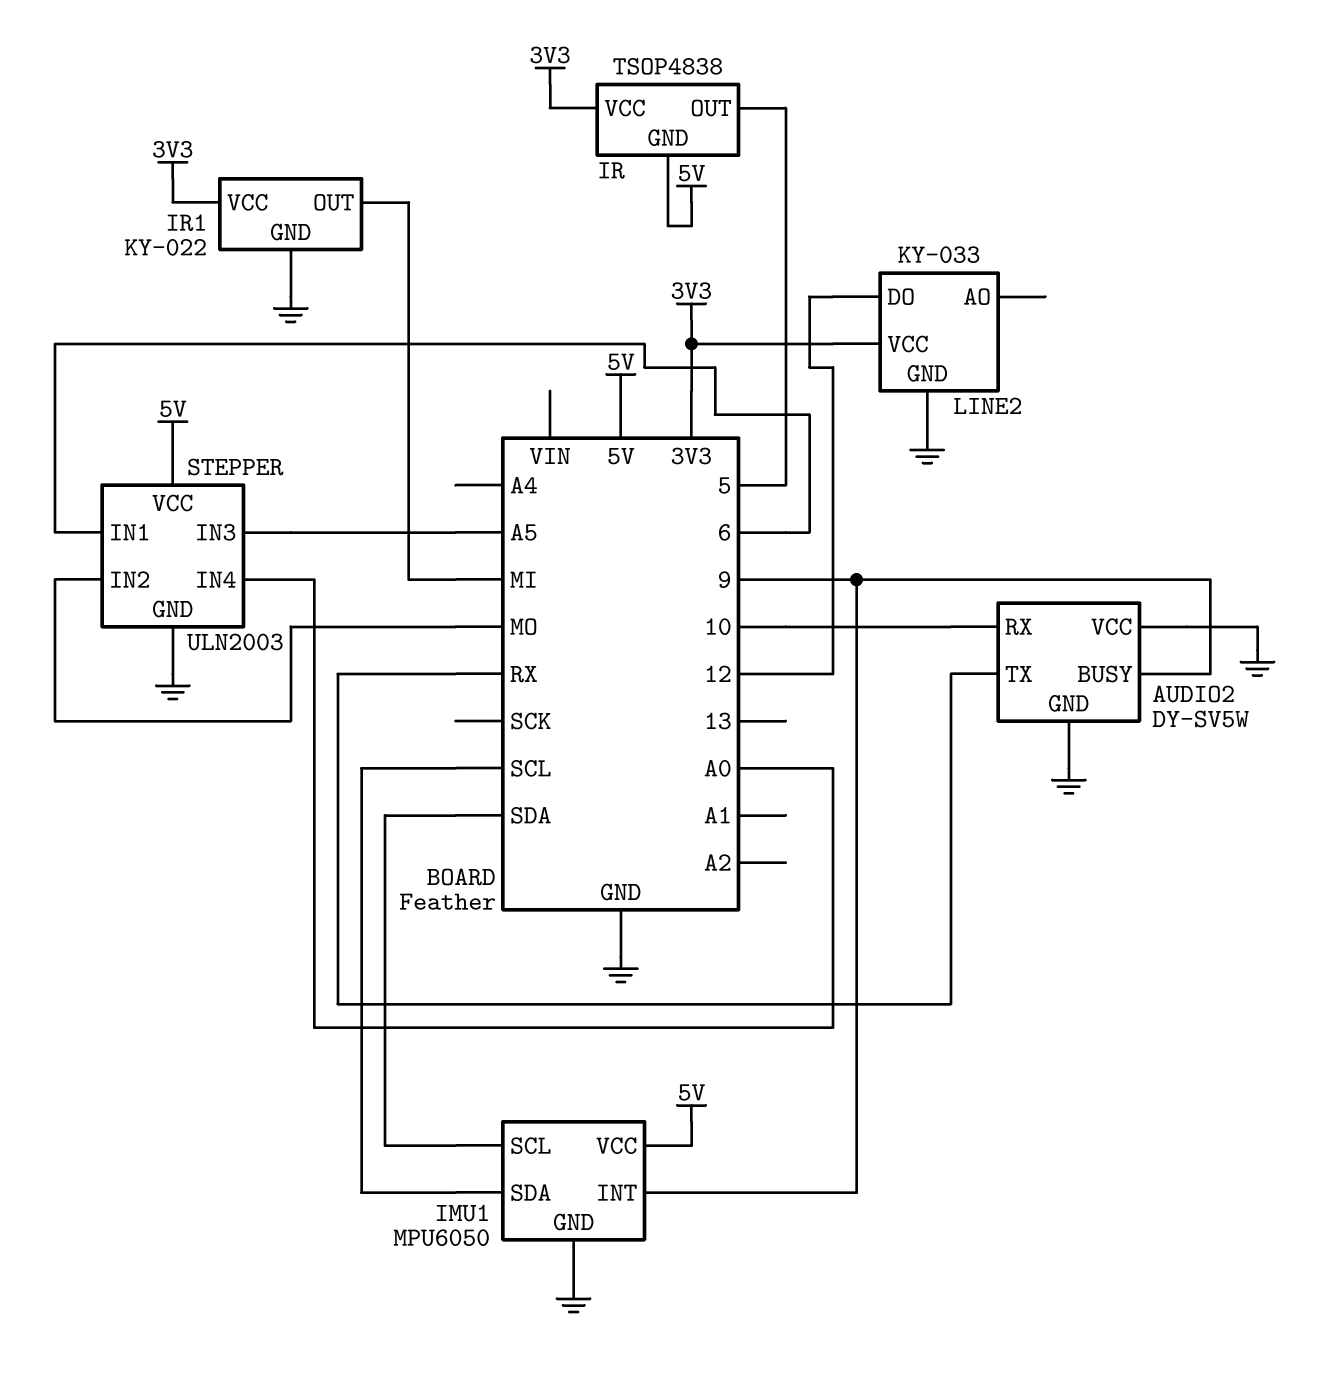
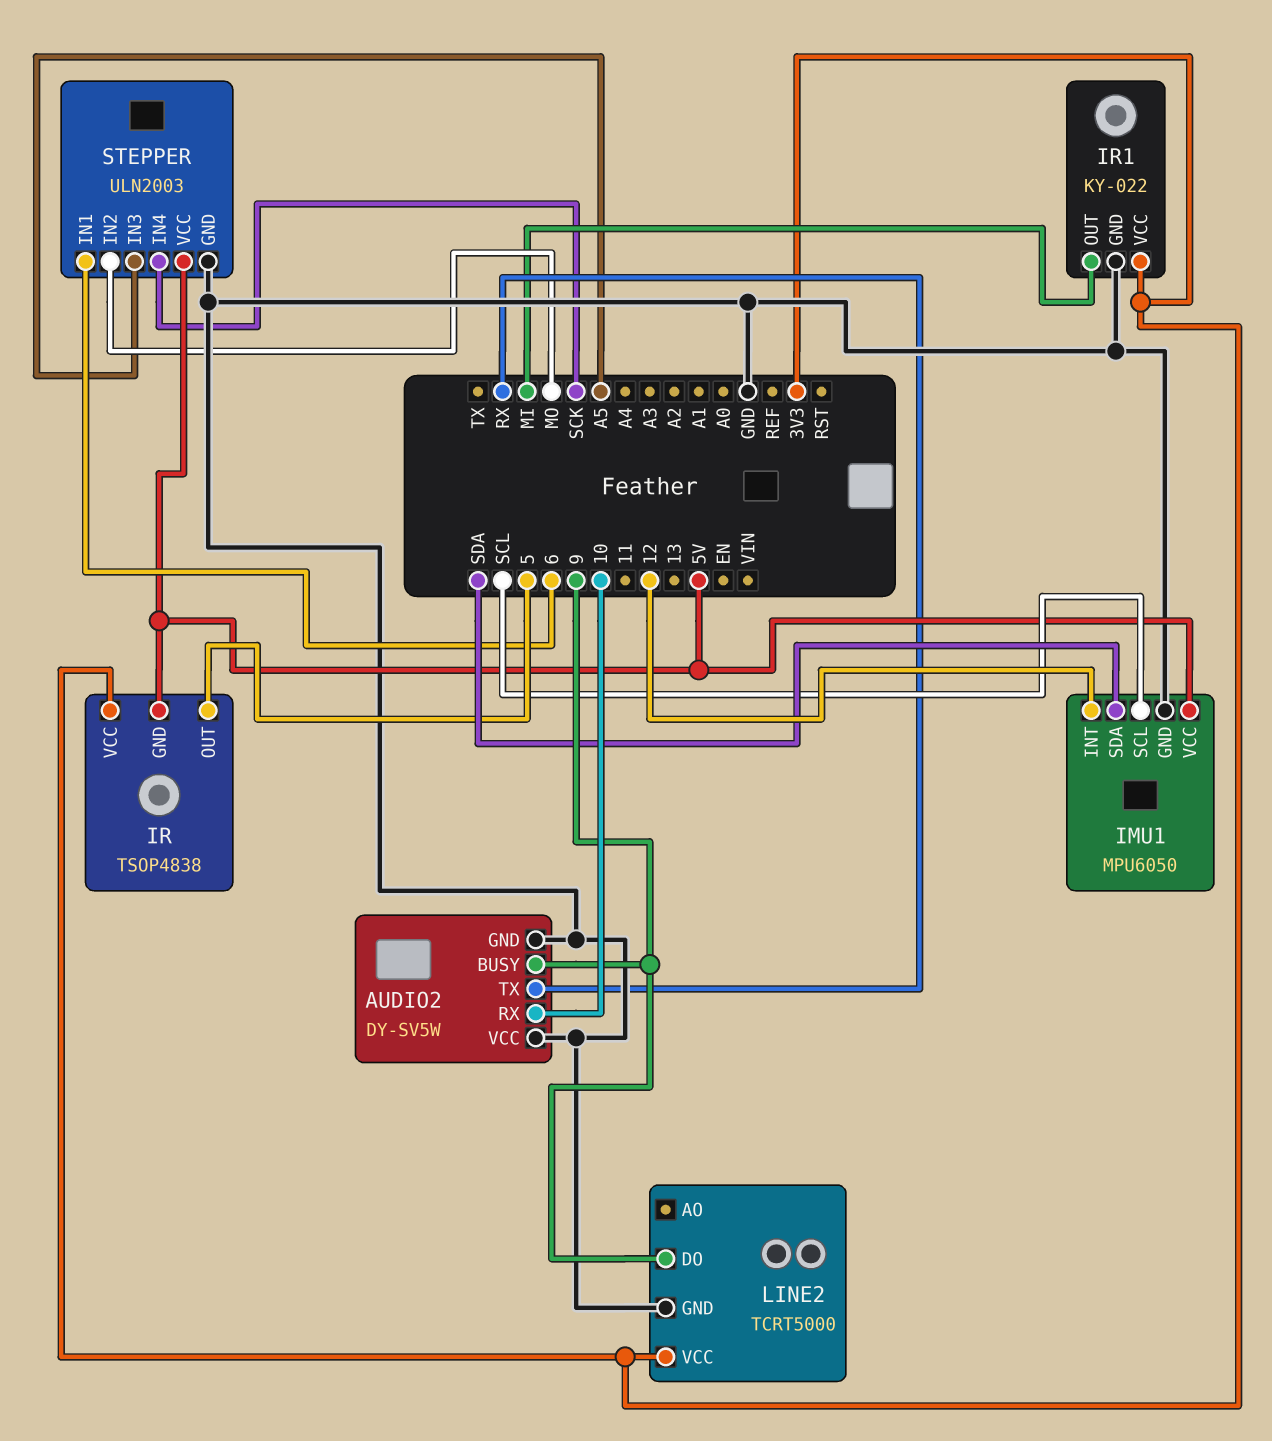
IMU1 pin INT: 9 -> 12
IMU1 pin SCL: SDA -> SCL
IMU1 pin SDA: SCL -> SDA
LINE2: KY-033 -> TCRT5000
LINE2 pin DO: 12 -> 9
STEPPER pin IN4: A0 -> SCK

